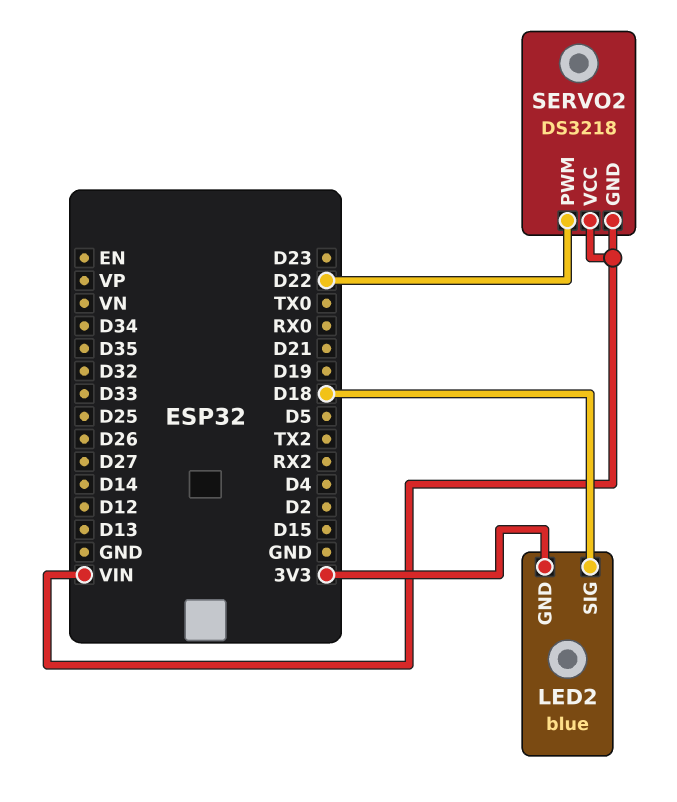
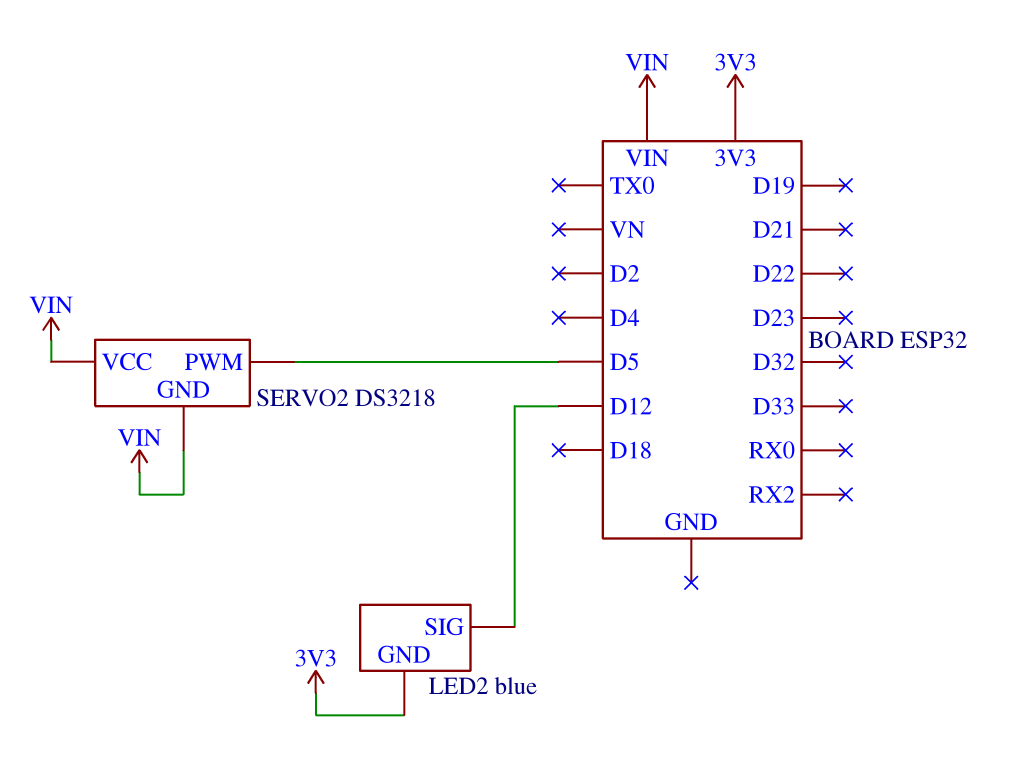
LED2 pin SIG: D18 -> D12
SERVO2 pin PWM: D22 -> D5

